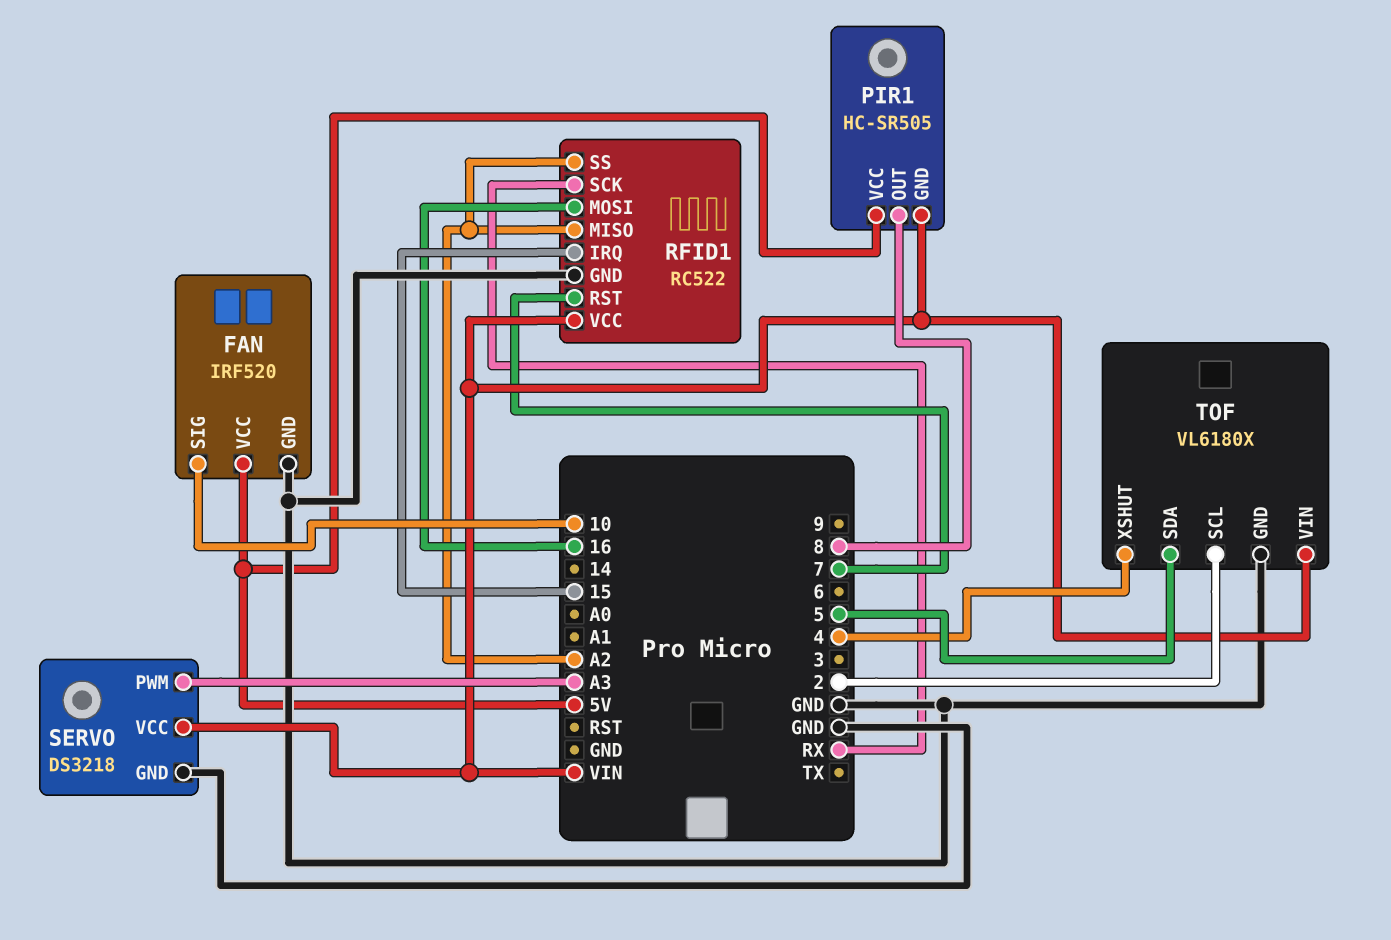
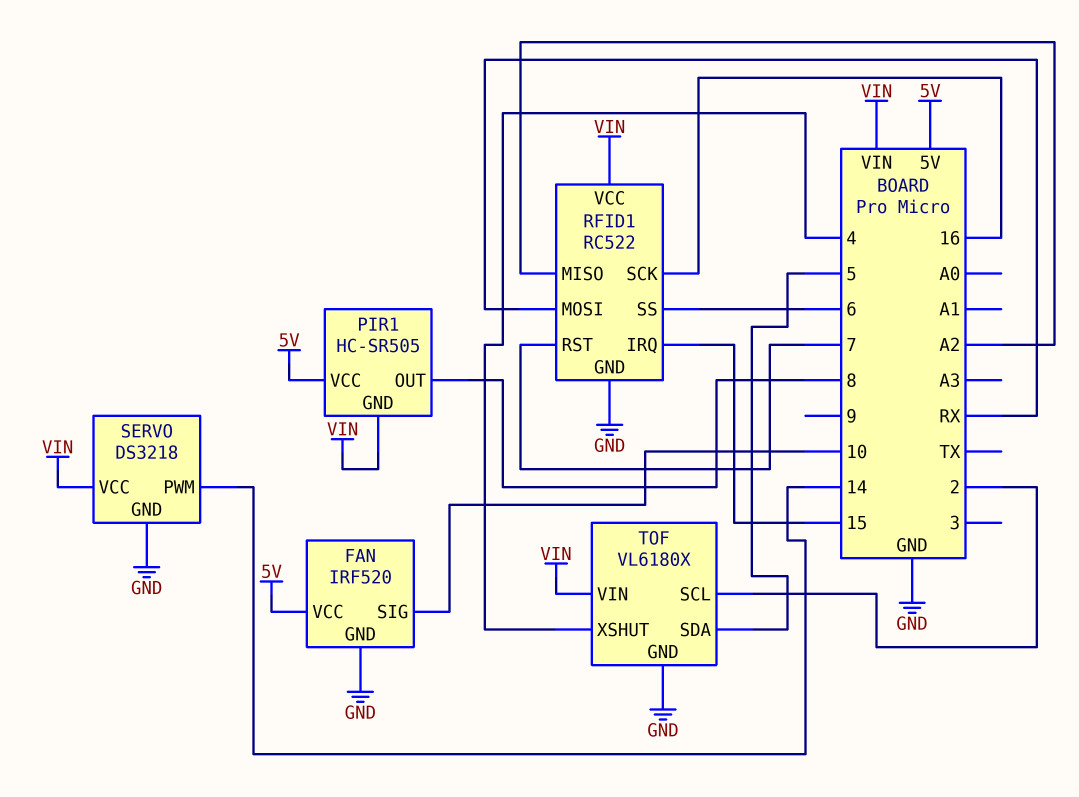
RFID1 pin MOSI: 16 -> RX
RFID1 pin SCK: RX -> 16
RFID1 pin SS: A2 -> 6
SERVO pin PWM: A3 -> 14

